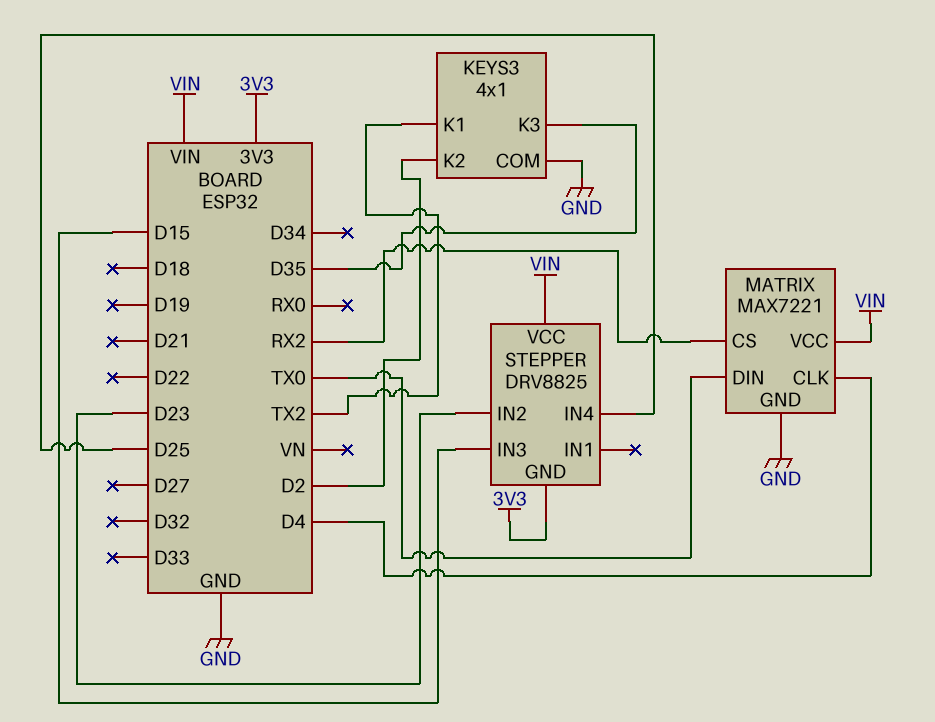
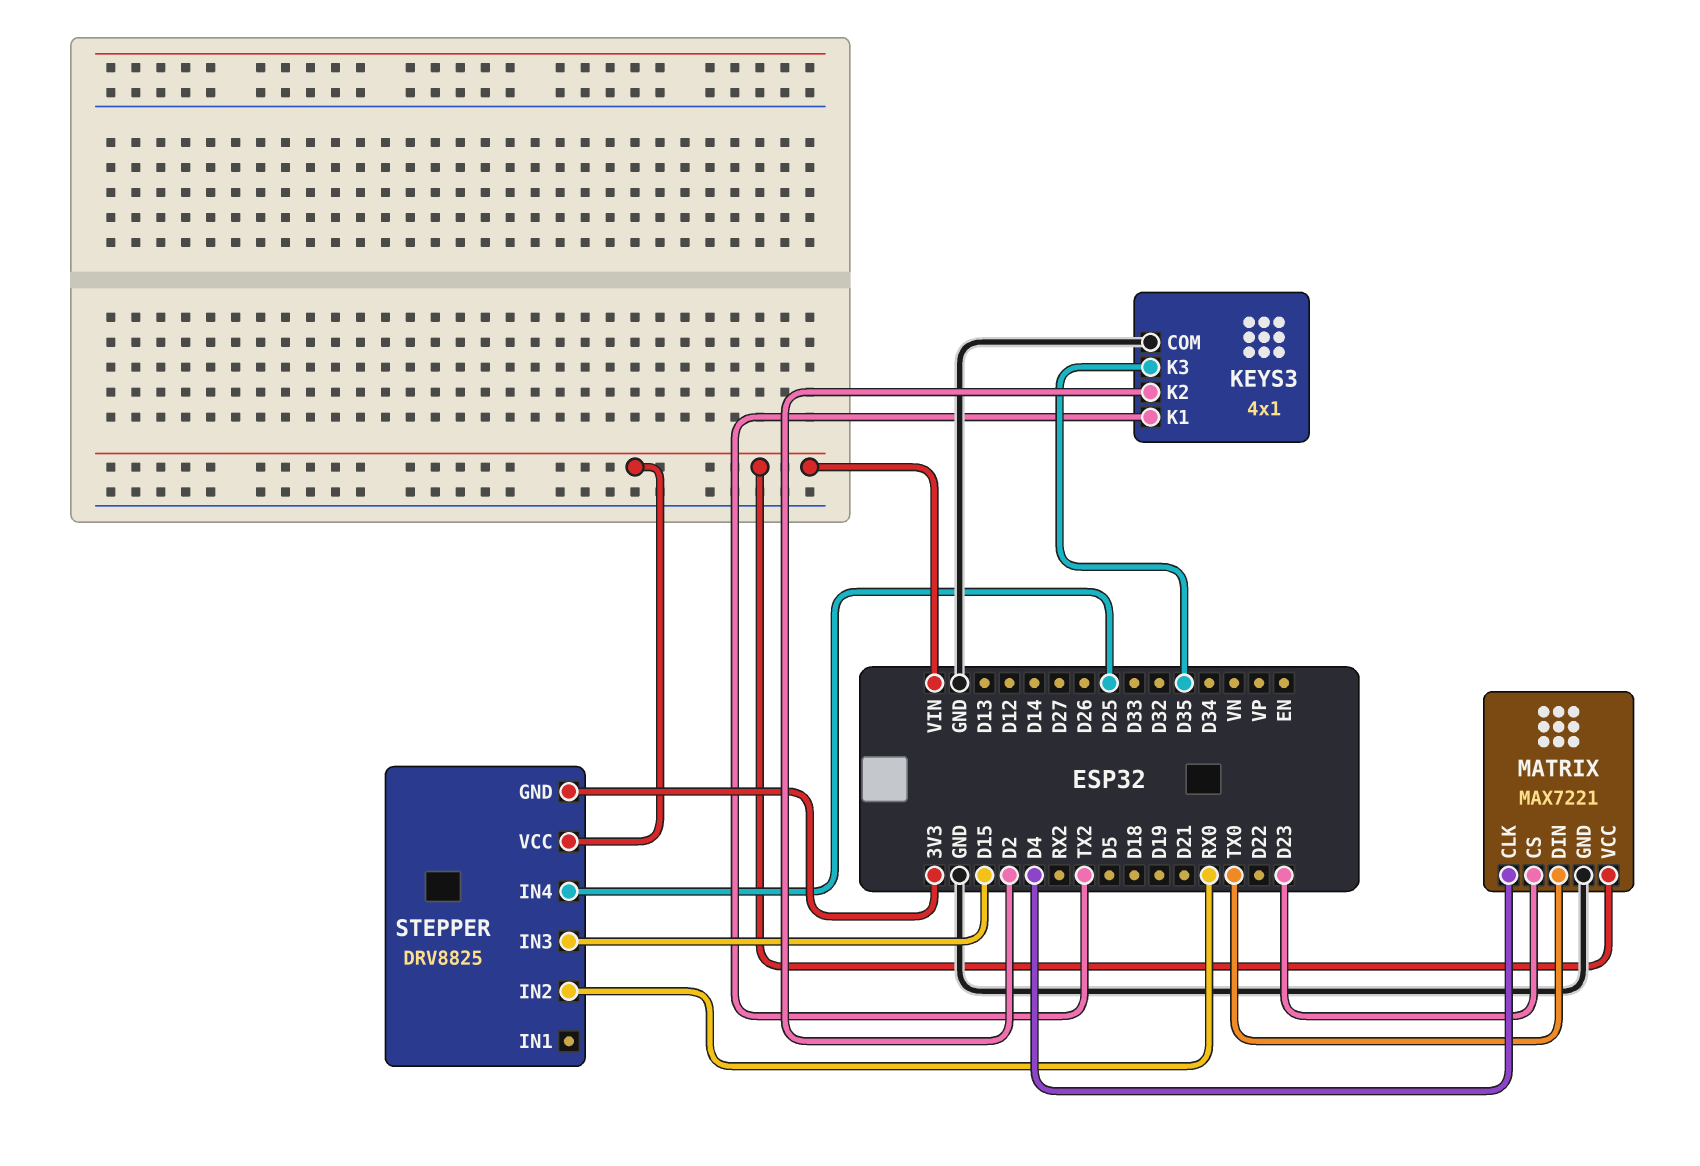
MATRIX pin CS: RX2 -> D23
STEPPER pin IN2: D23 -> RX0

